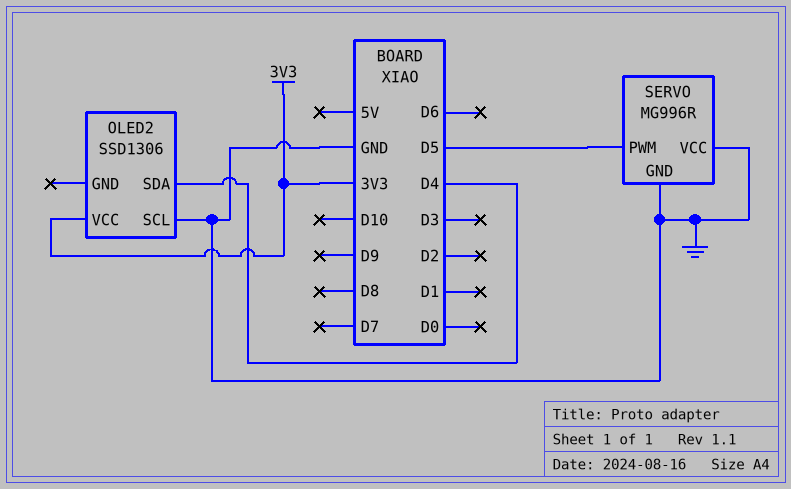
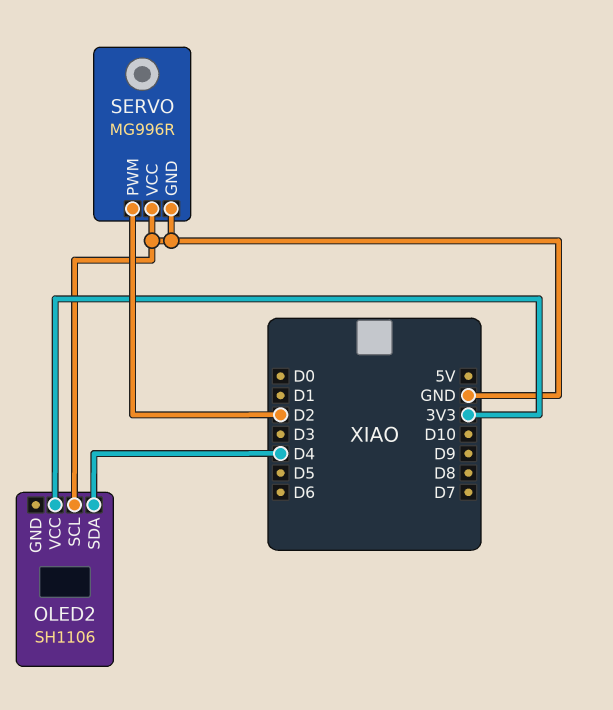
OLED2: SSD1306 -> SH1106
SERVO pin PWM: D5 -> D2

